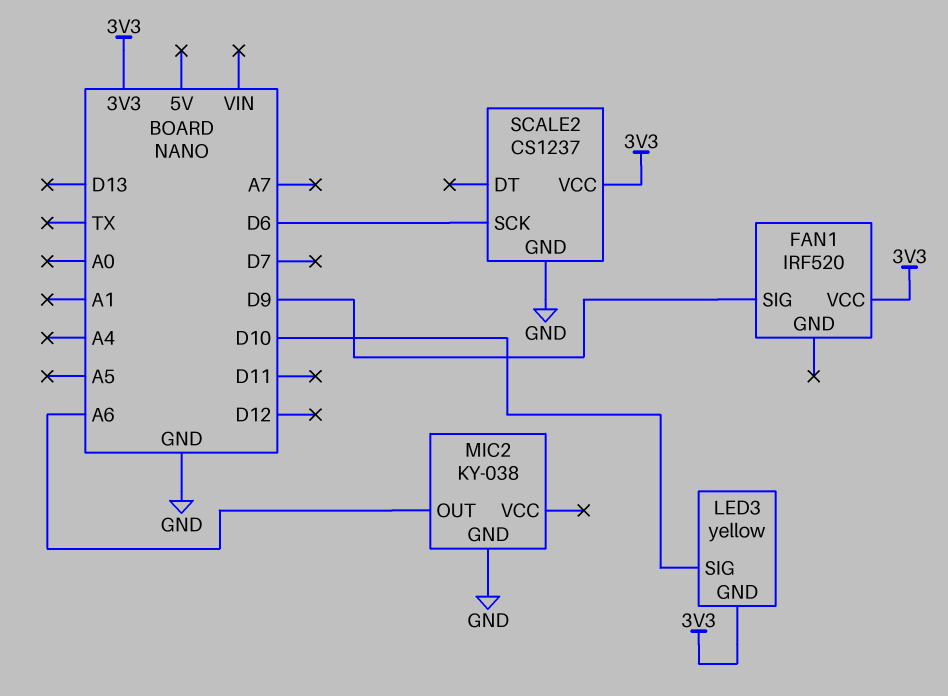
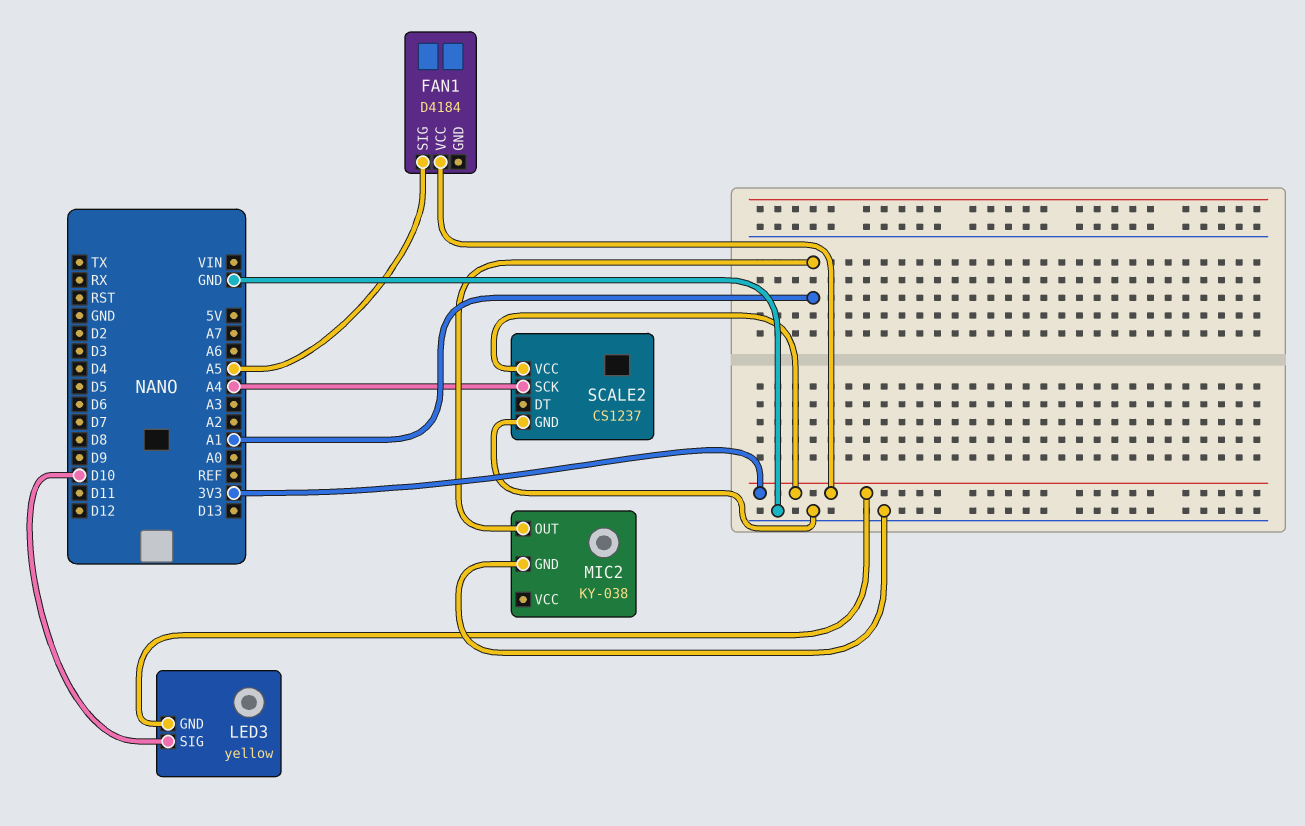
FAN1: IRF520 -> D4184
FAN1 pin SIG: D9 -> A5
MIC2 pin OUT: A6 -> A1
SCALE2 pin SCK: D6 -> A4

